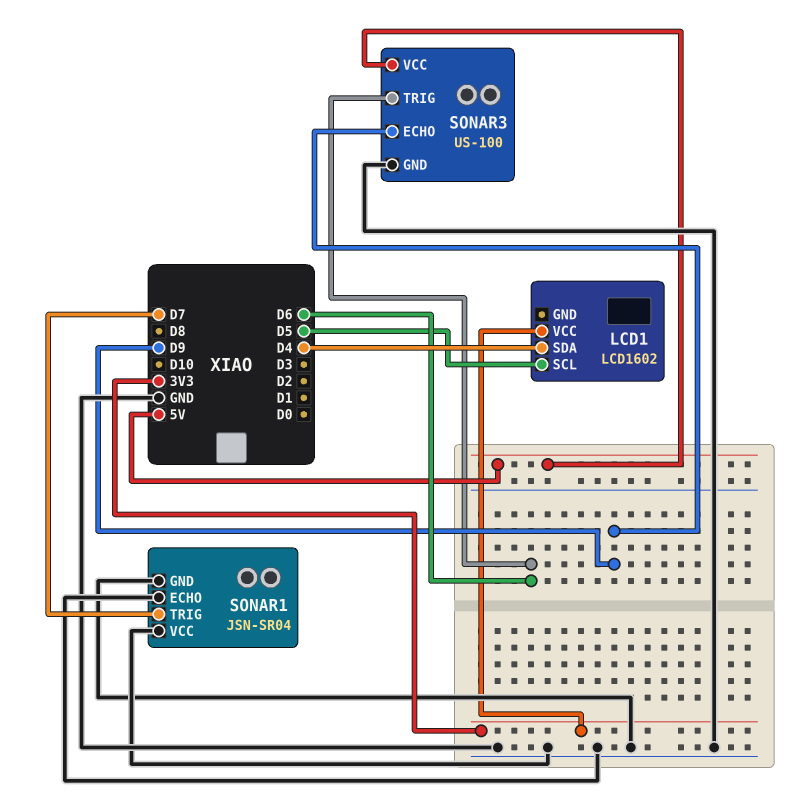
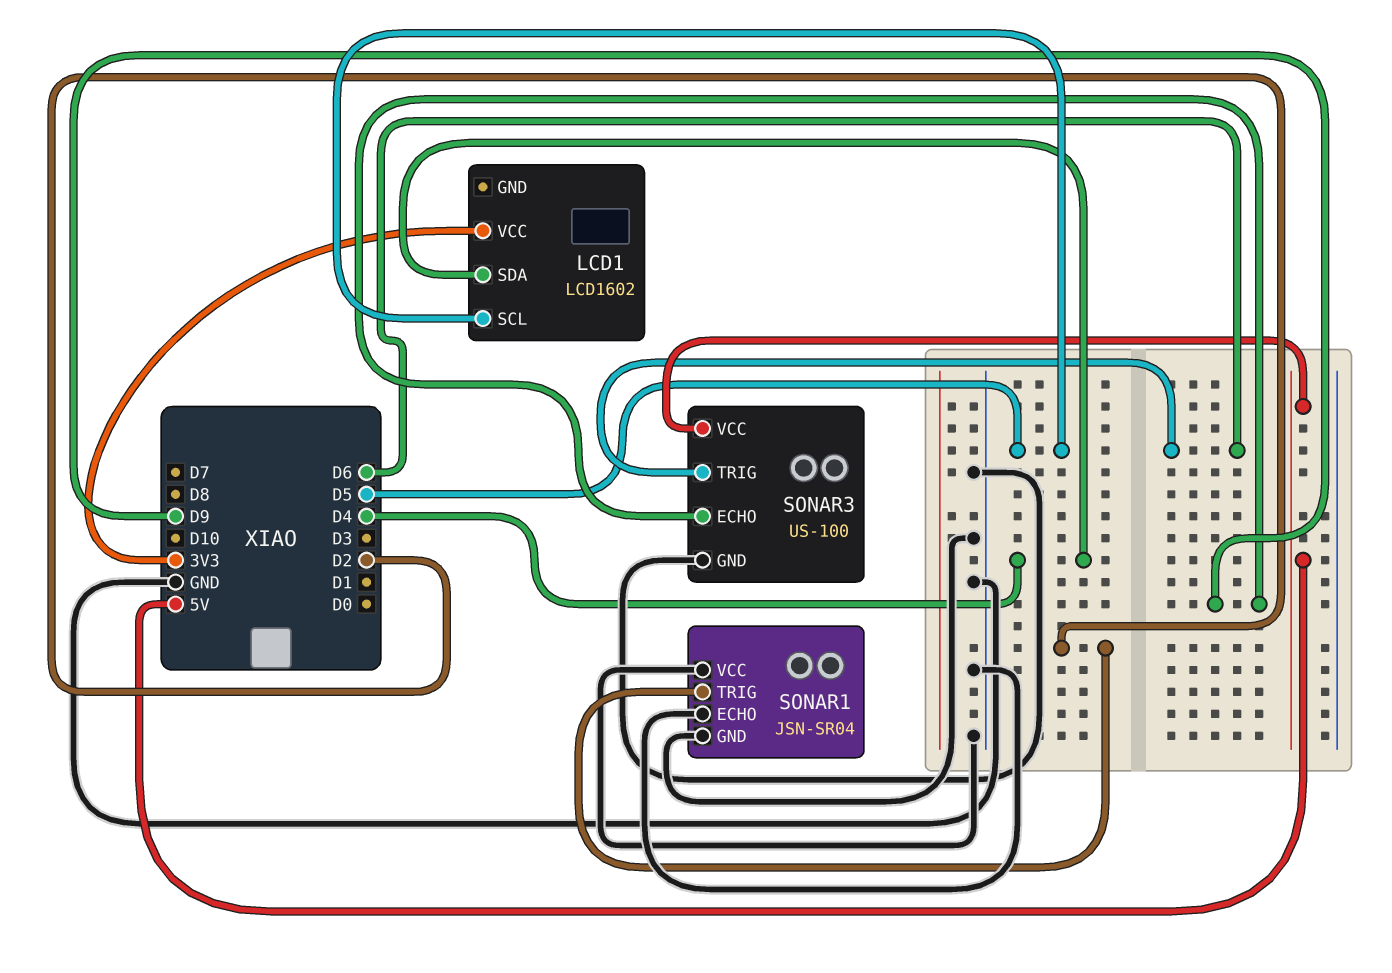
SONAR1 pin TRIG: D7 -> D2

